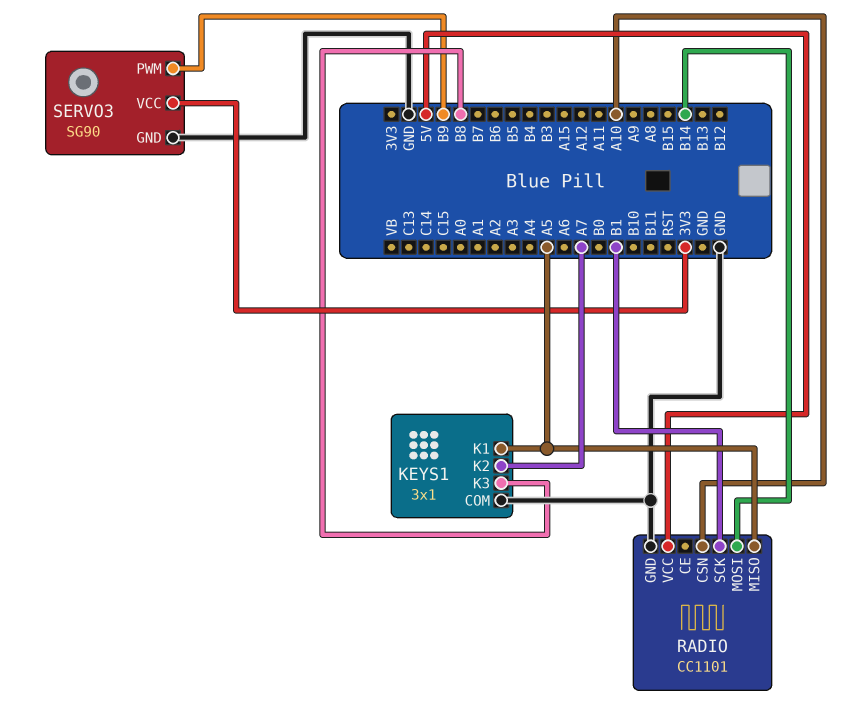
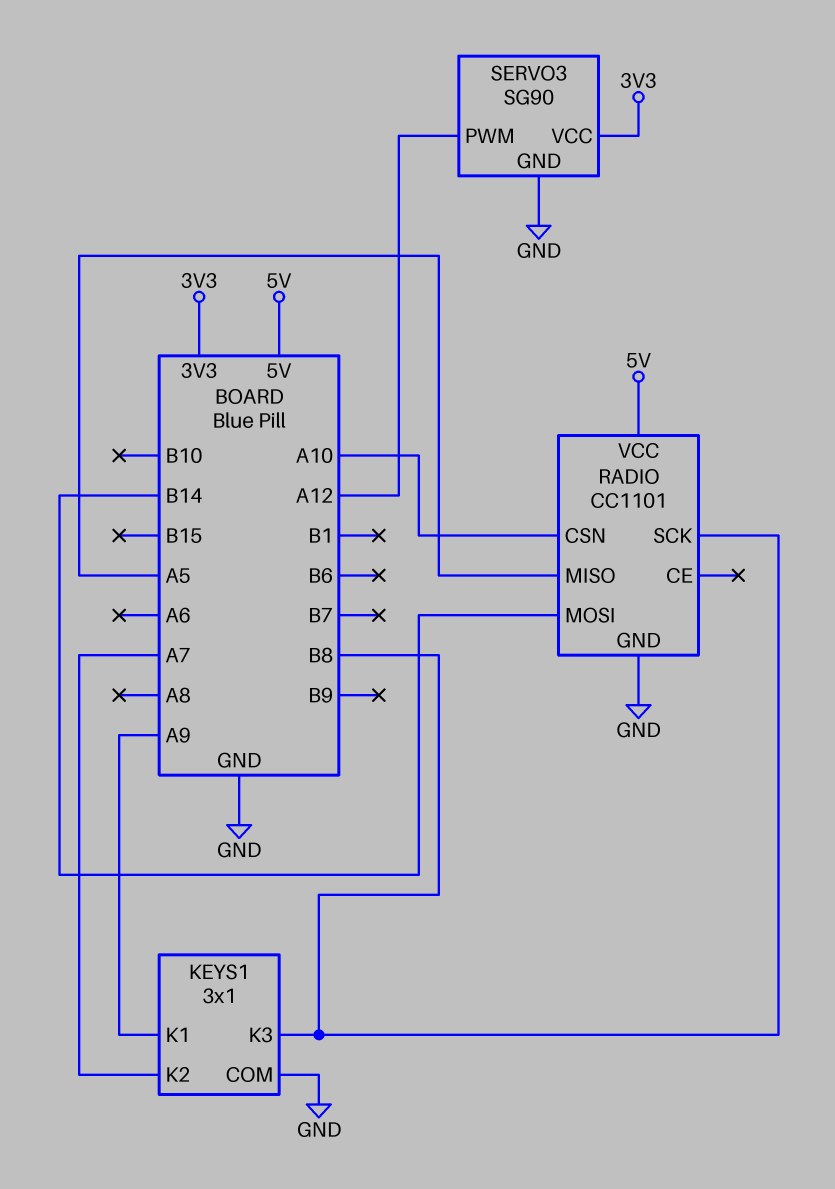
KEYS1 pin K1: A5 -> A9
RADIO pin SCK: B1 -> B8
SERVO3 pin PWM: B9 -> A12

